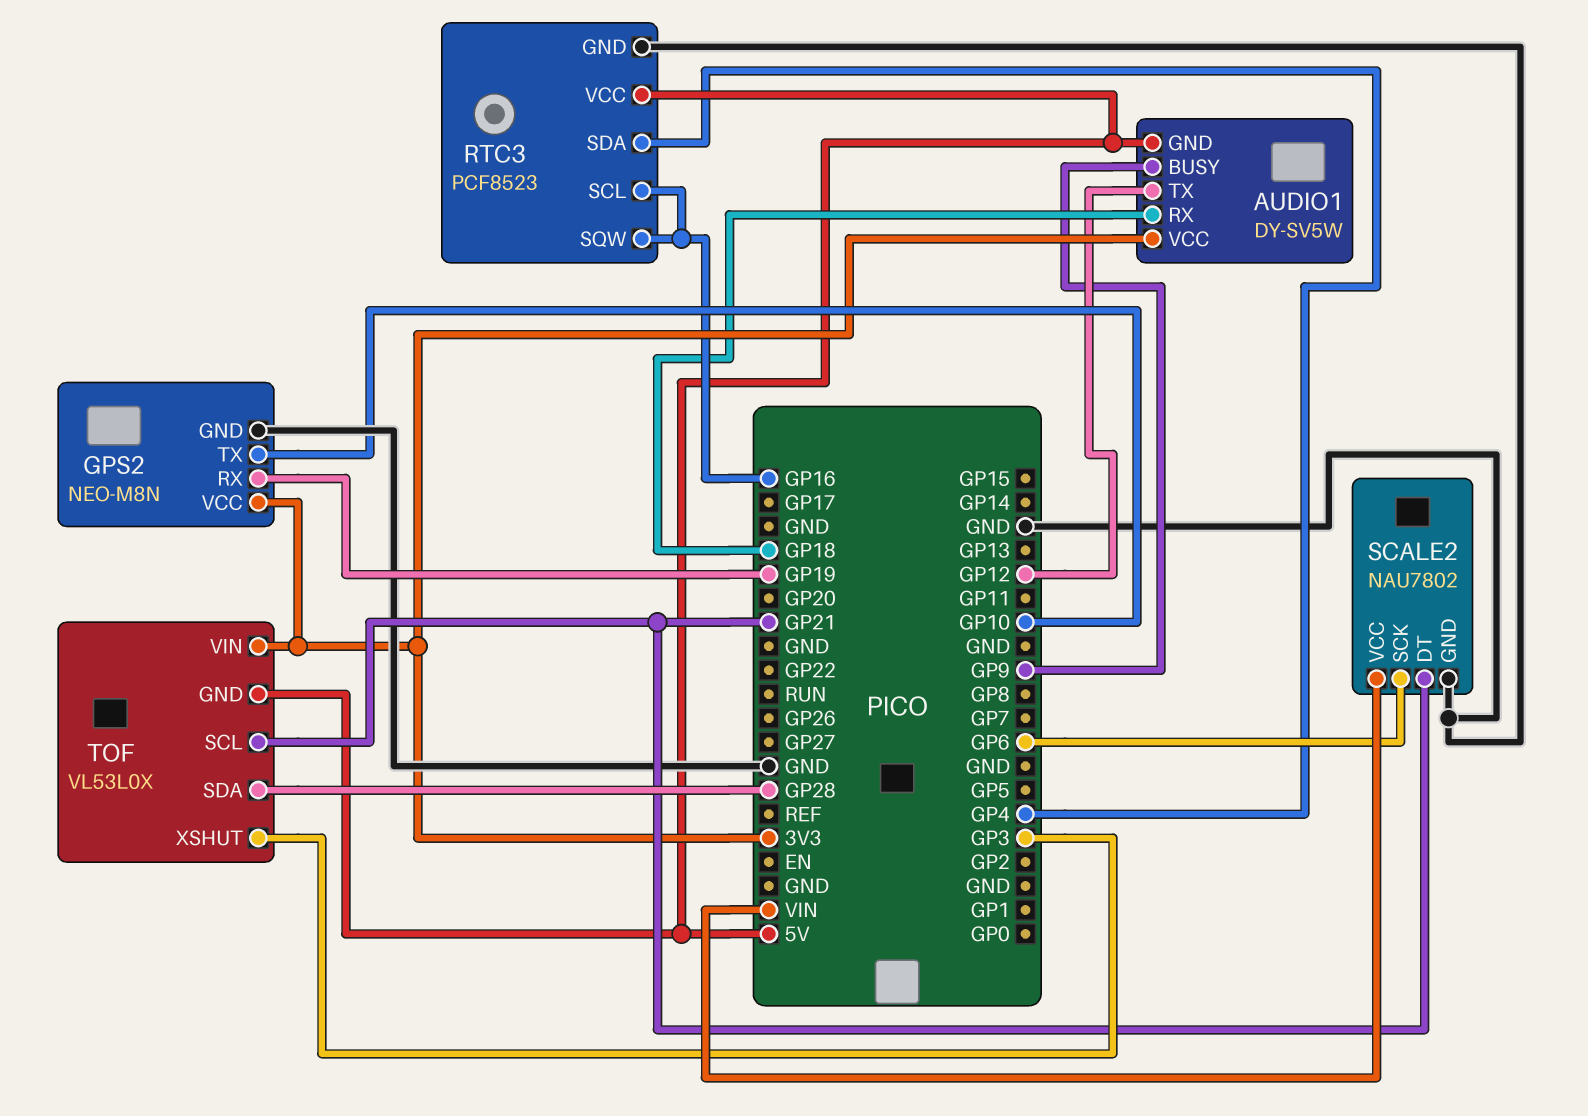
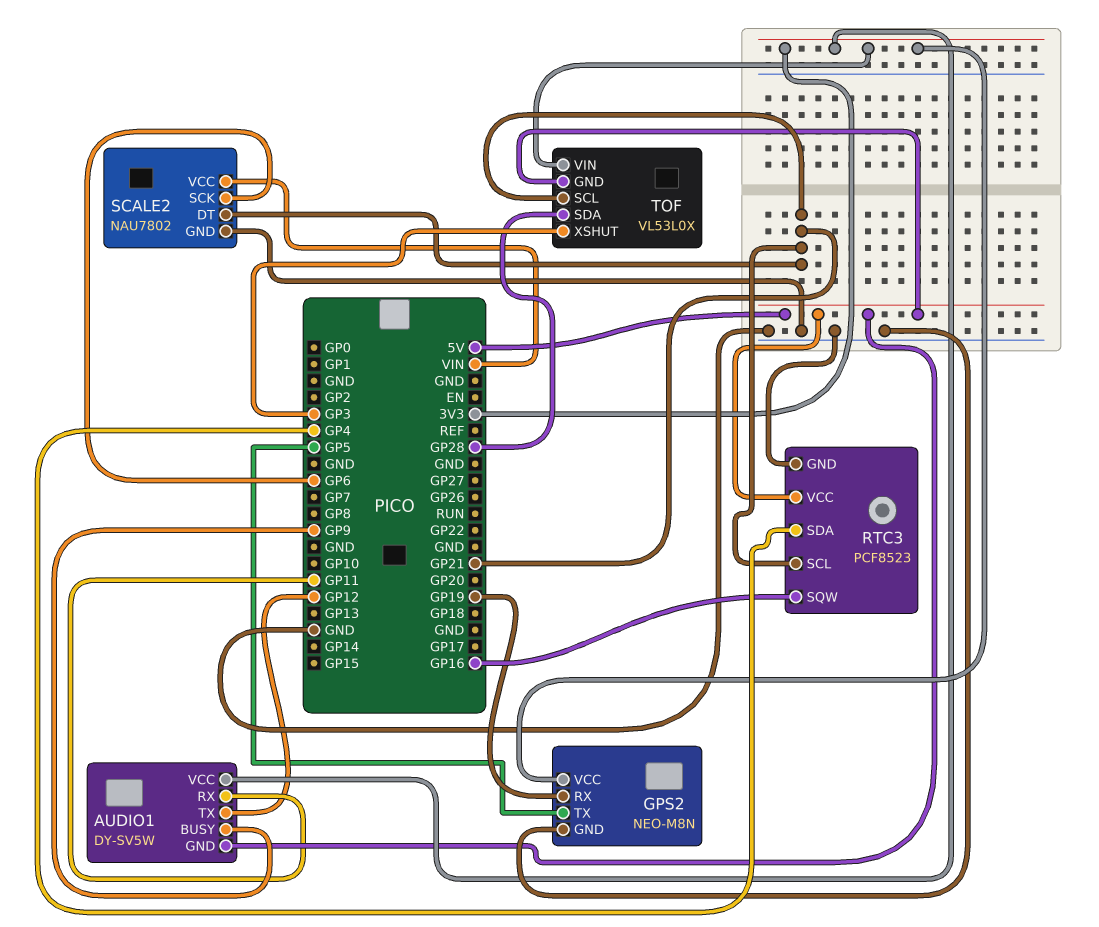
AUDIO1 pin RX: GP18 -> GP11
GPS2 pin TX: GP10 -> GP5
RTC3 pin SCL: GP16 -> GP21

